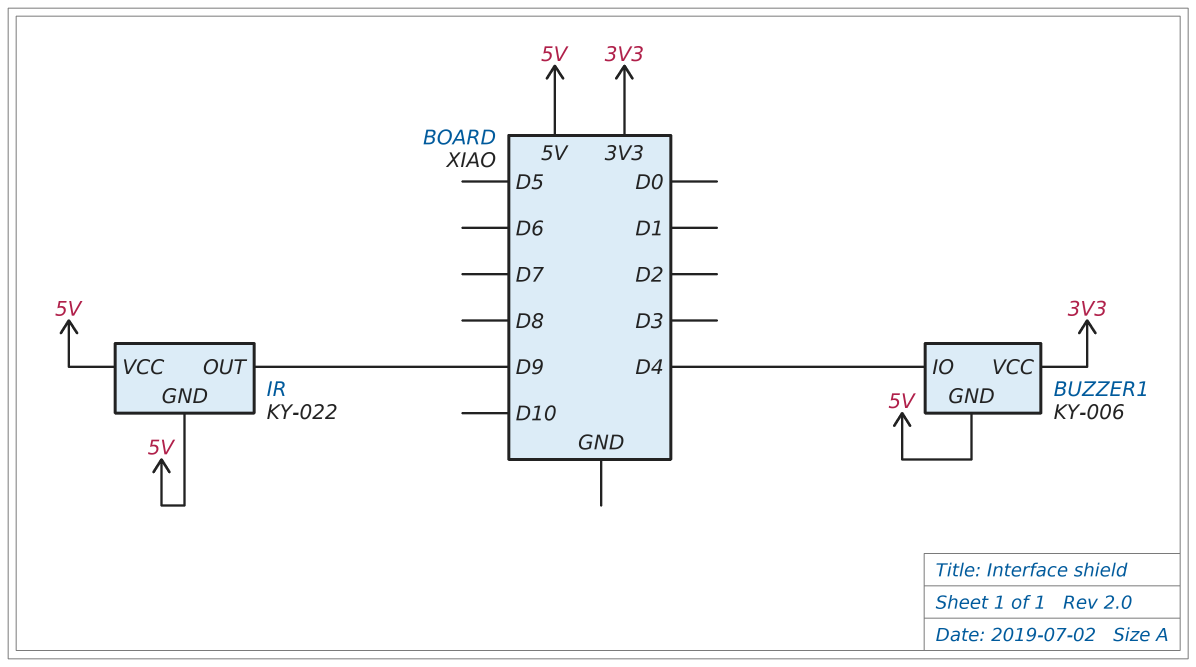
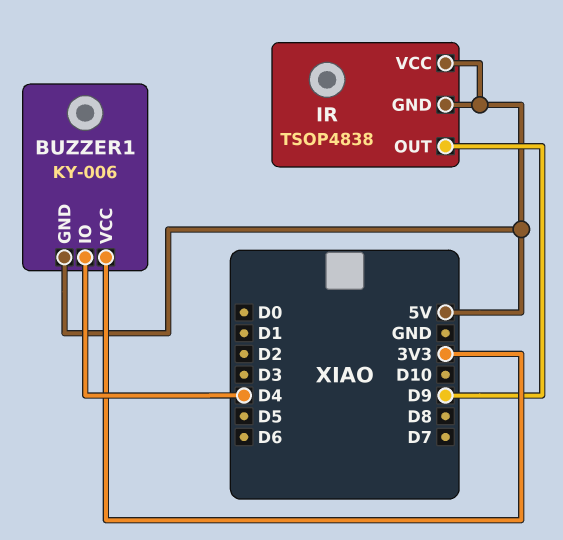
IR: KY-022 -> TSOP4838

